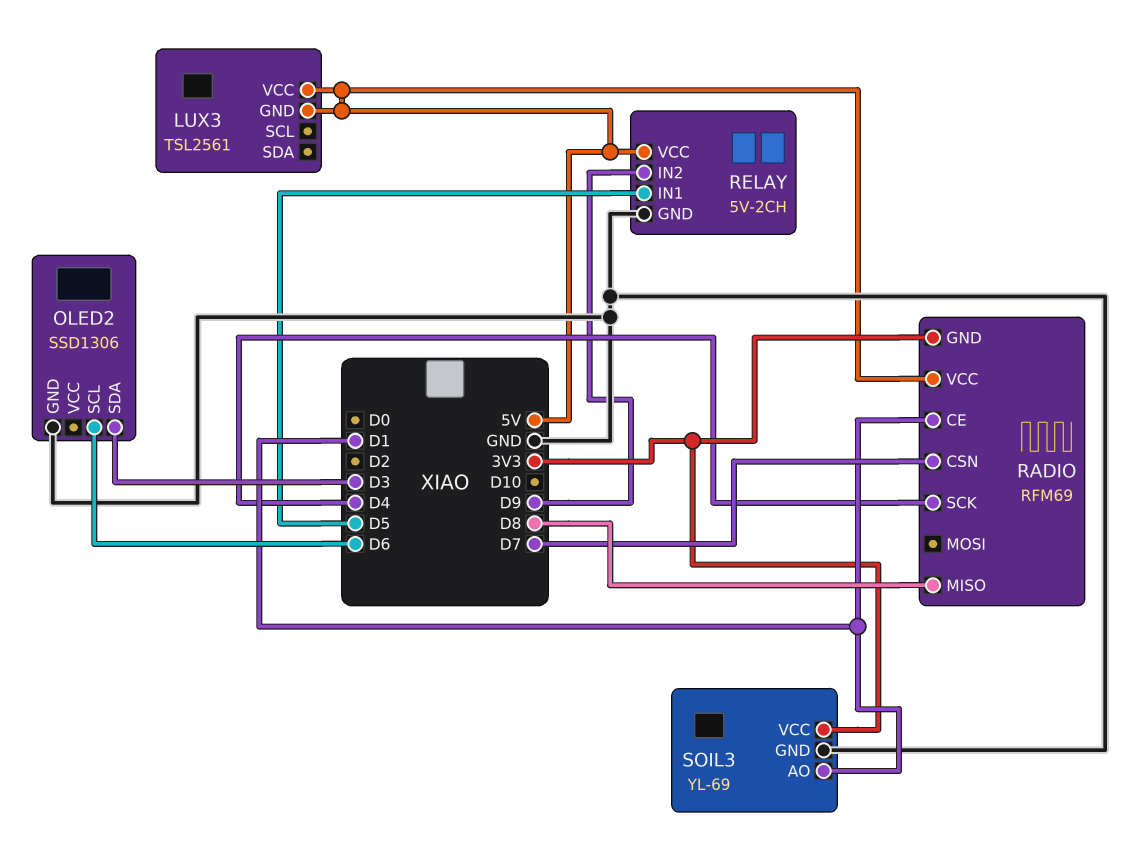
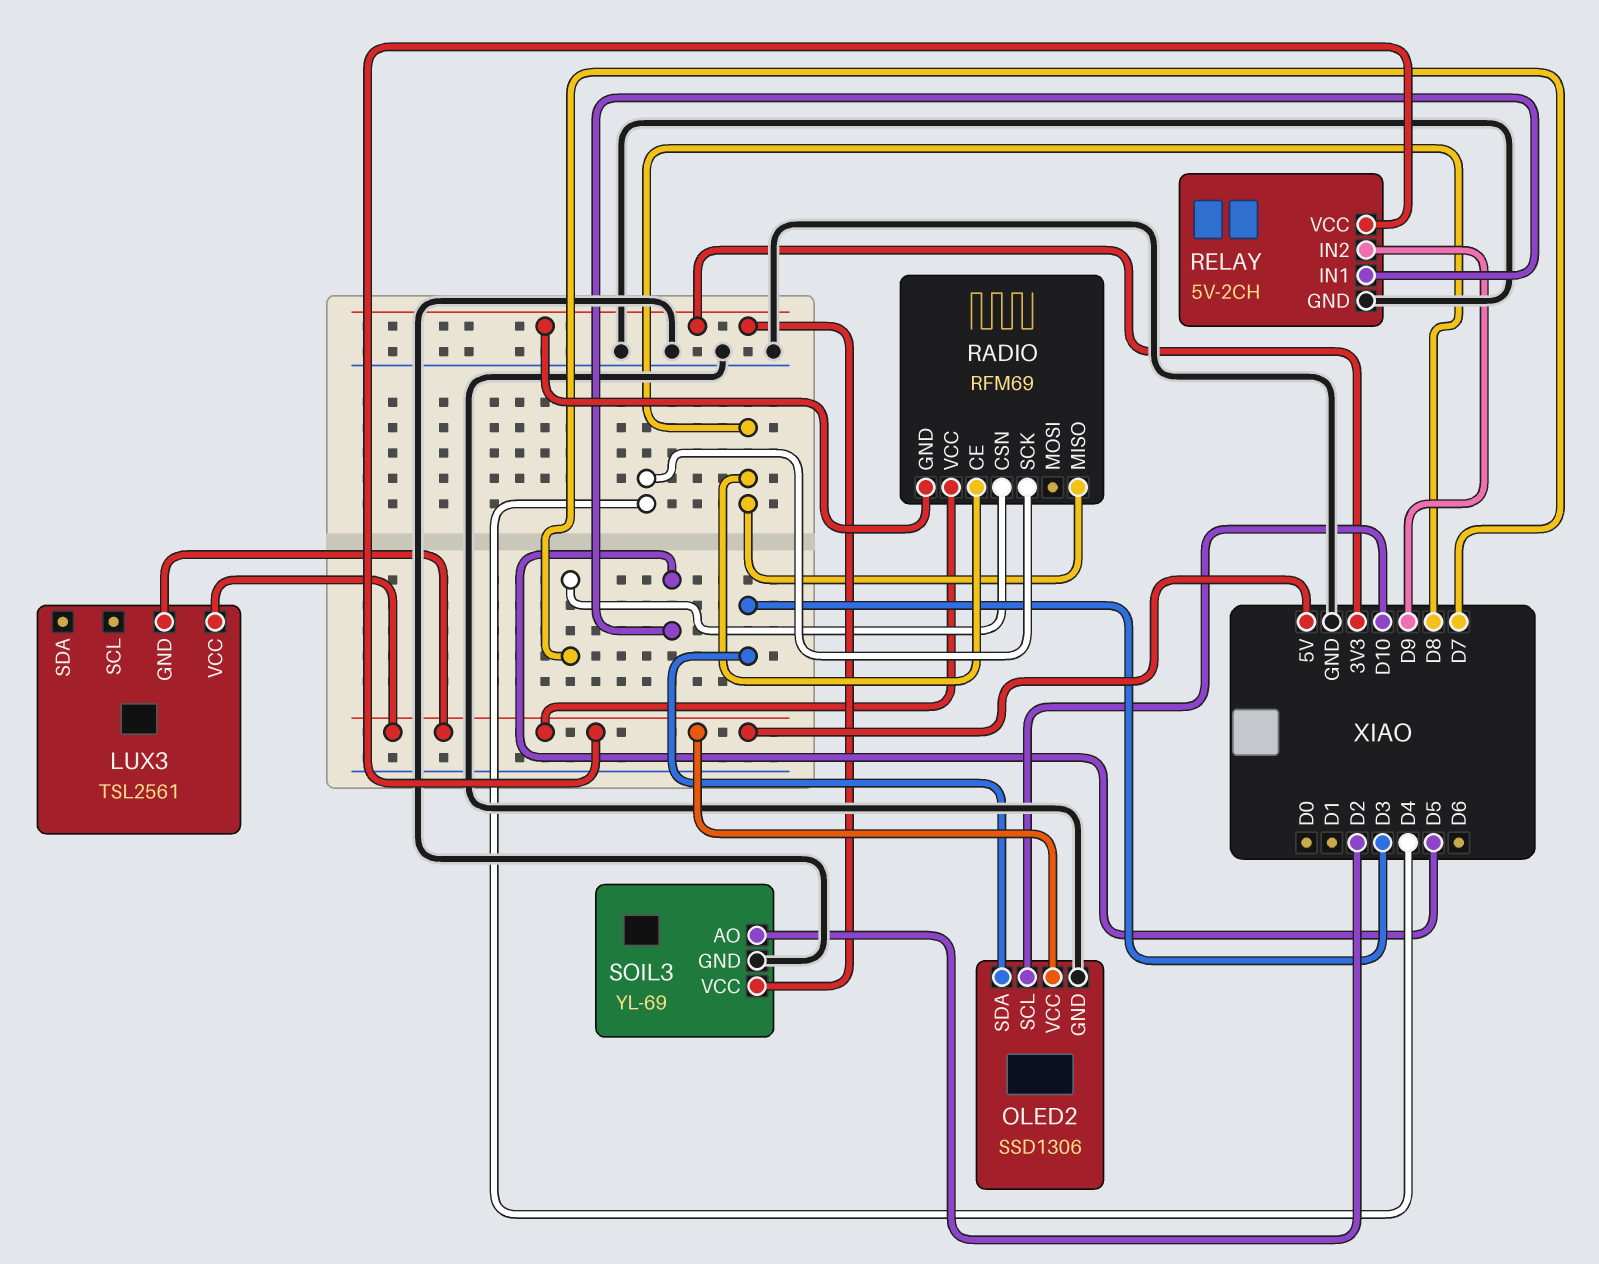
OLED2 pin SCL: D6 -> D10
OLED2 pin VCC: none -> 5V
RADIO pin CE: D1 -> D8
SOIL3 pin AO: D1 -> D2

